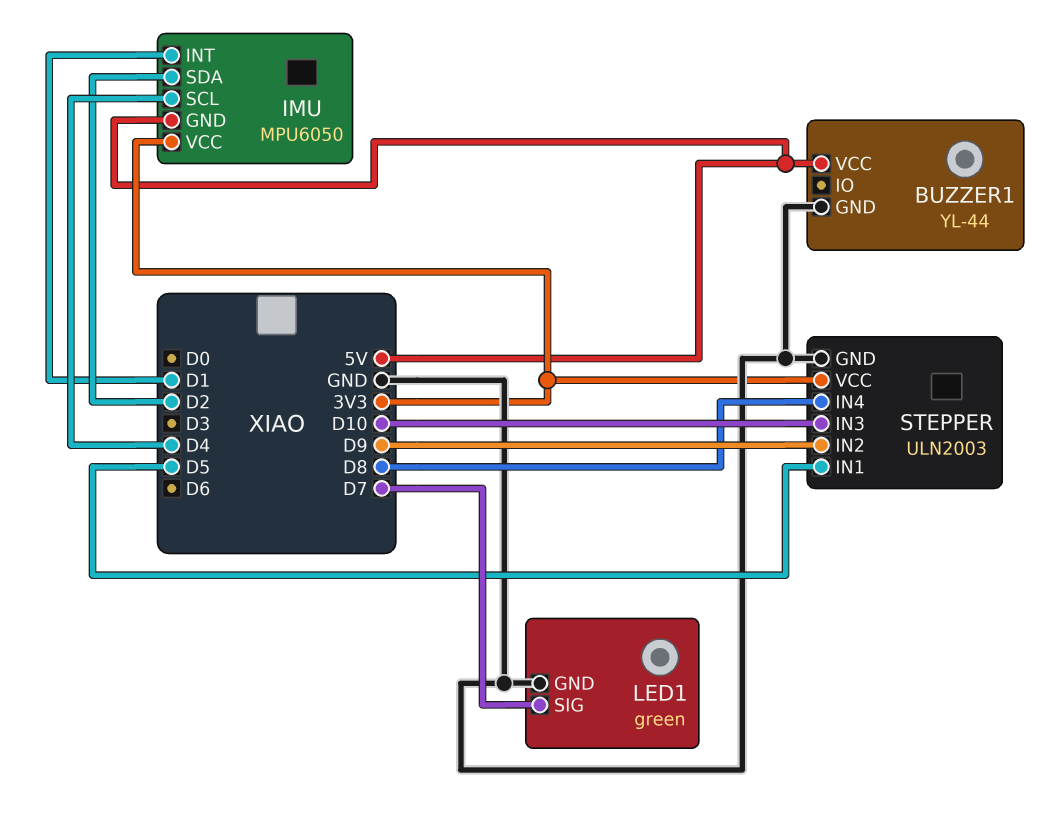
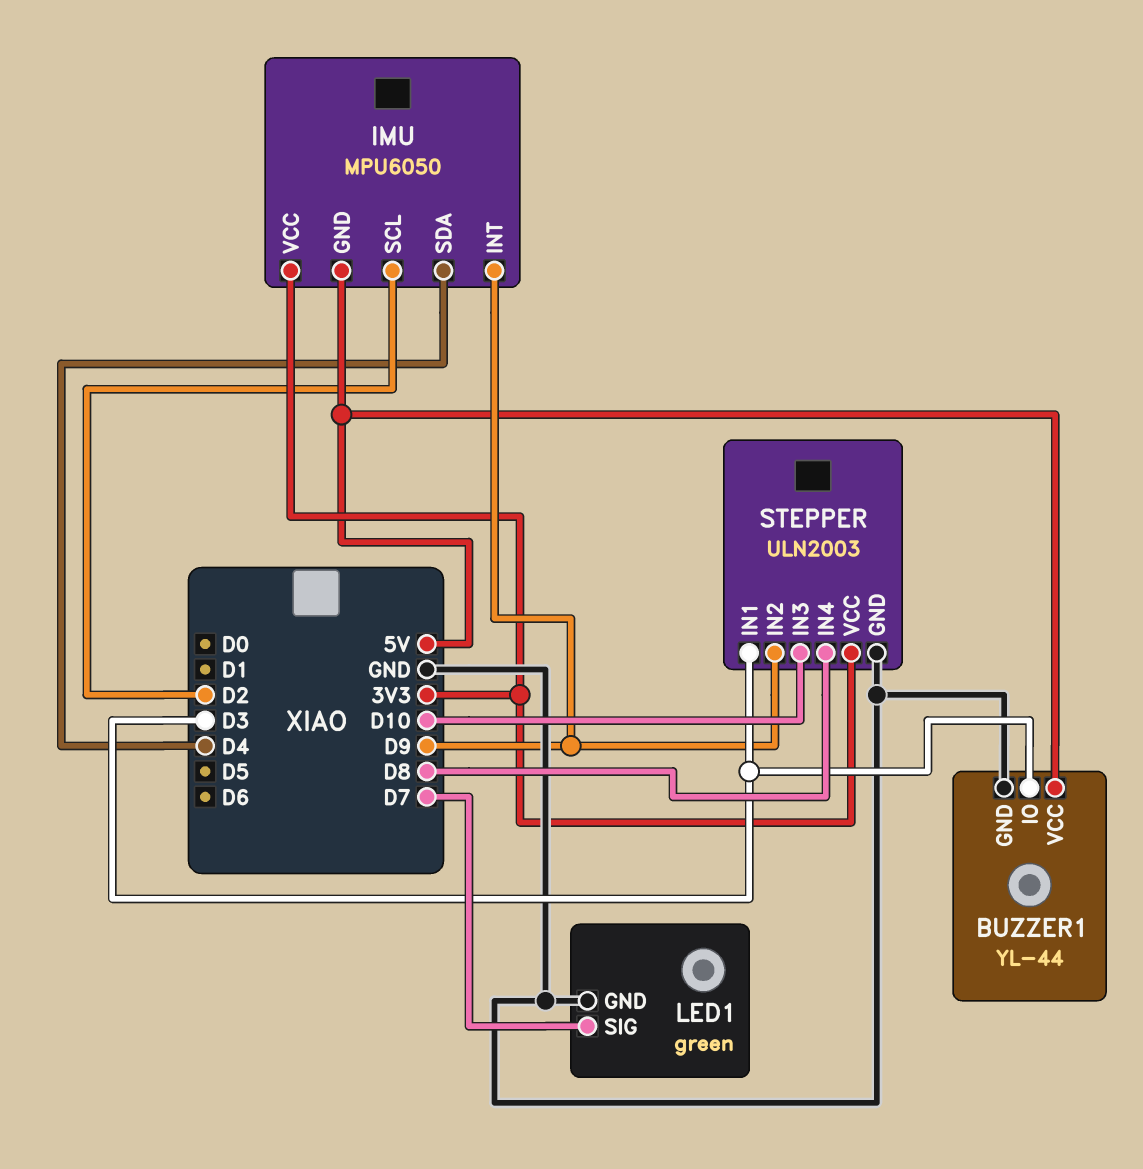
BUZZER1 pin IO: none -> D3
IMU pin INT: D1 -> D9
IMU pin SCL: D4 -> D2
IMU pin SDA: D2 -> D4
STEPPER pin IN1: D5 -> D3

